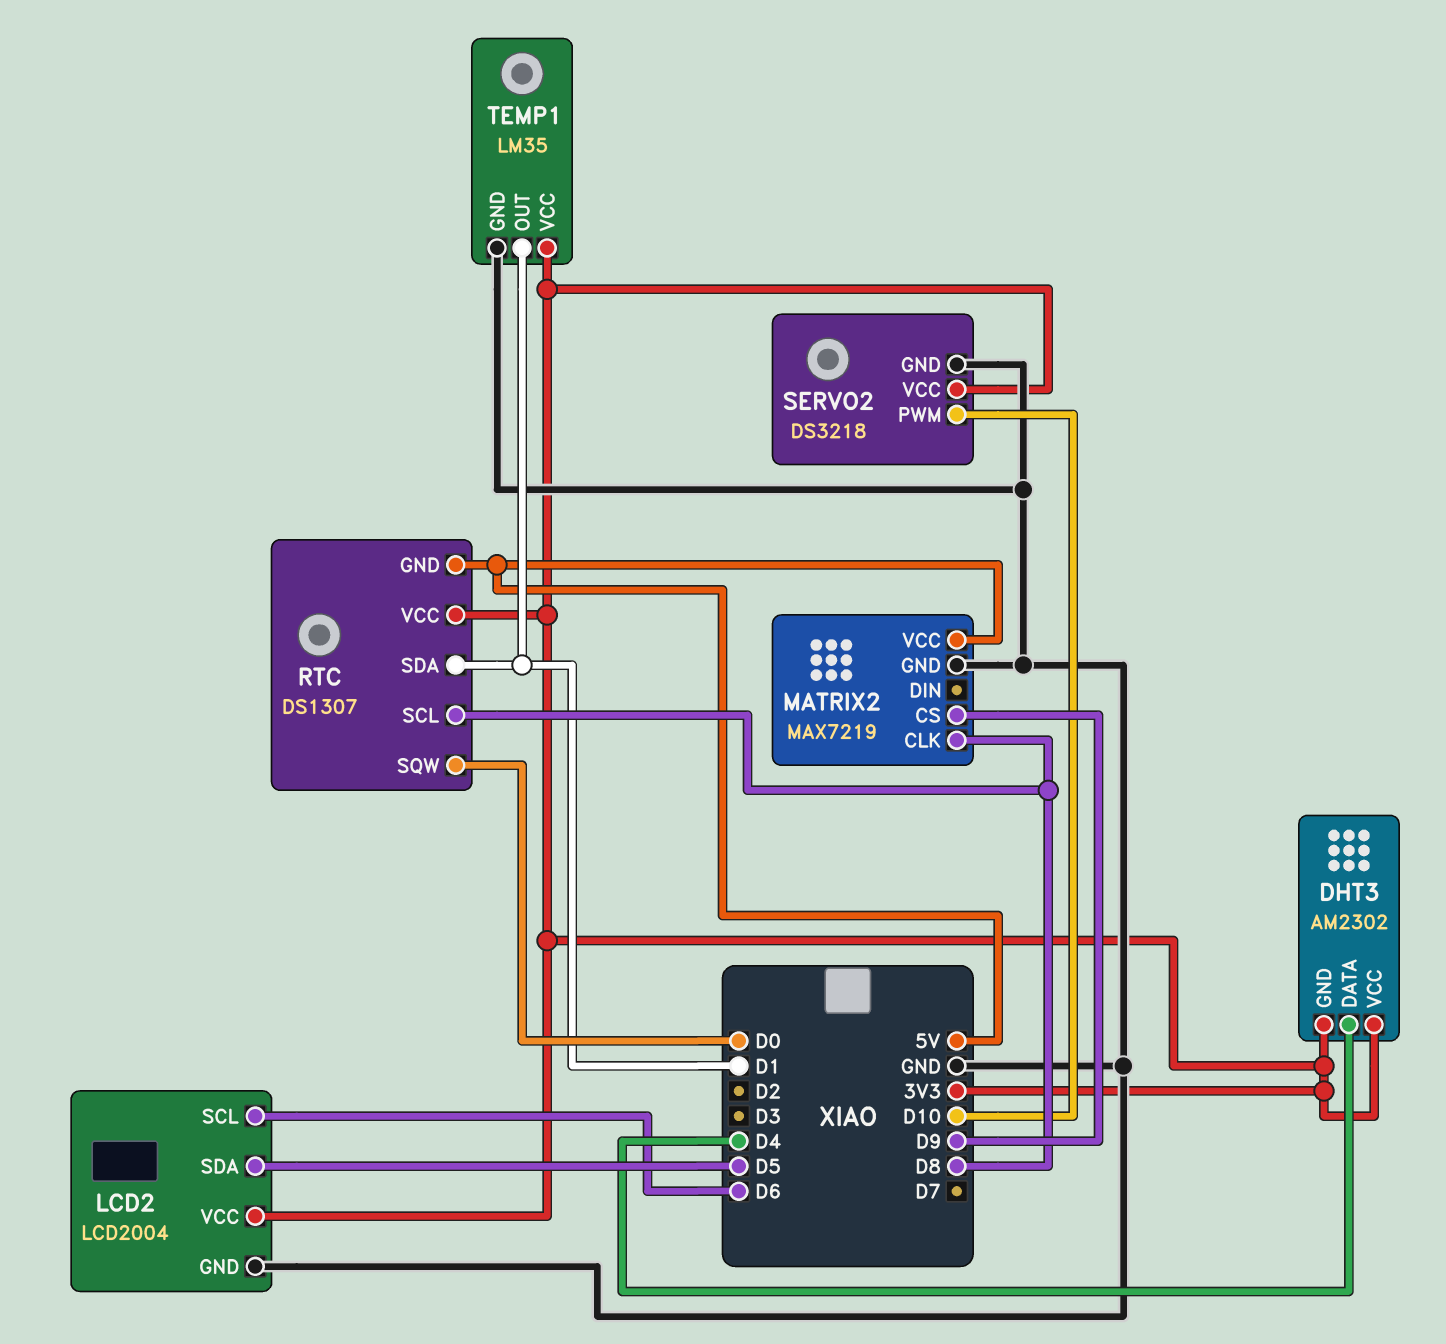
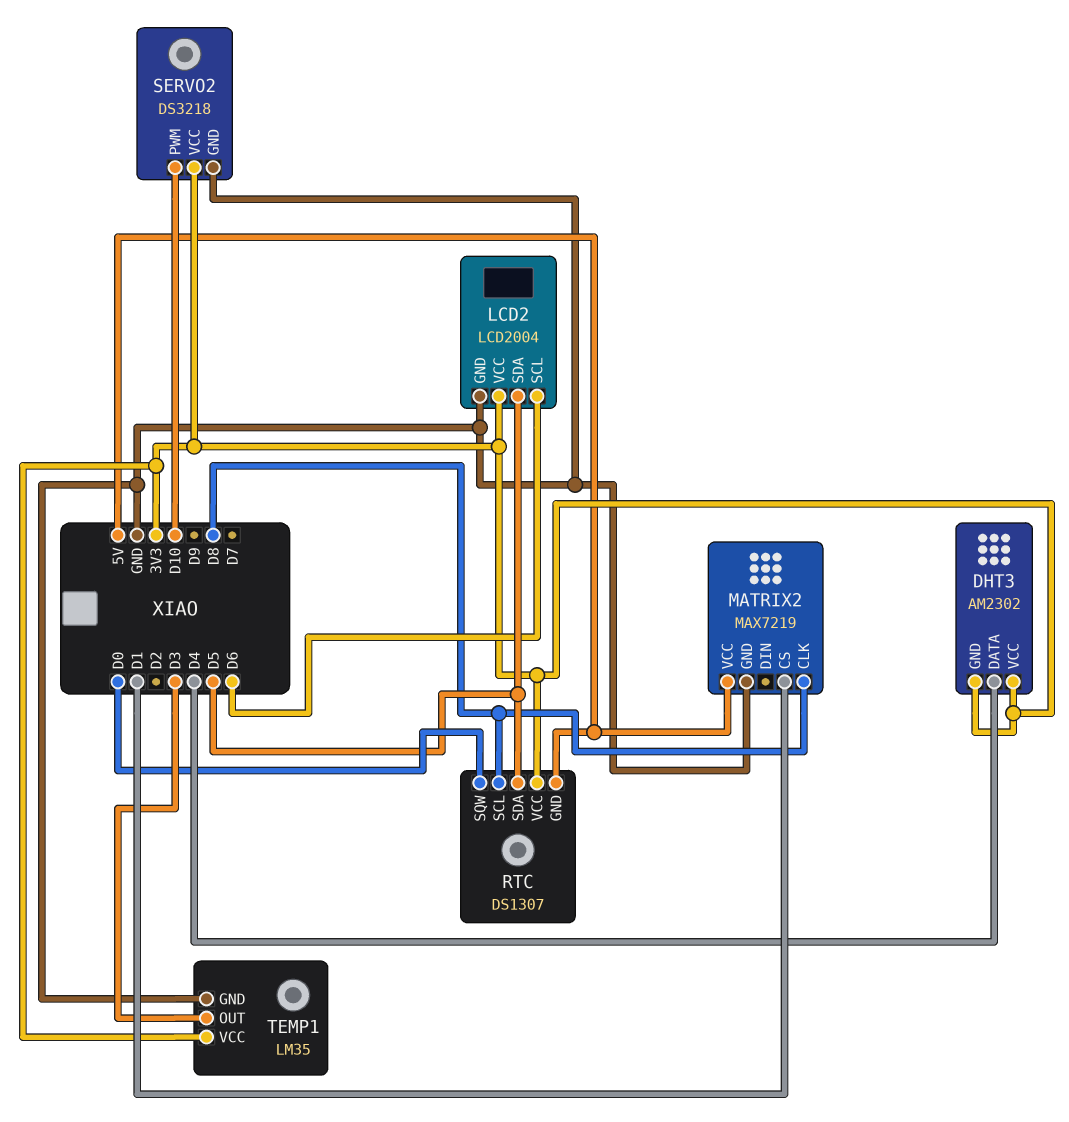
MATRIX2 pin CS: D9 -> D1
RTC pin SDA: D1 -> D5
TEMP1 pin OUT: D1 -> D3

